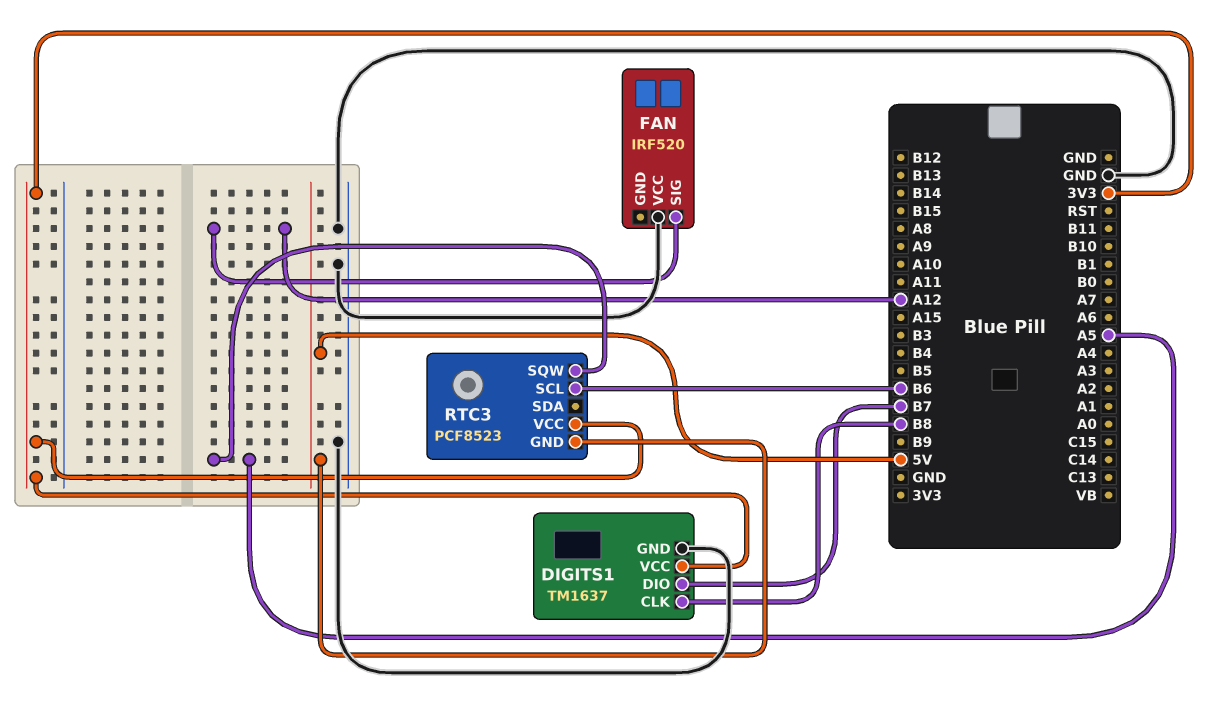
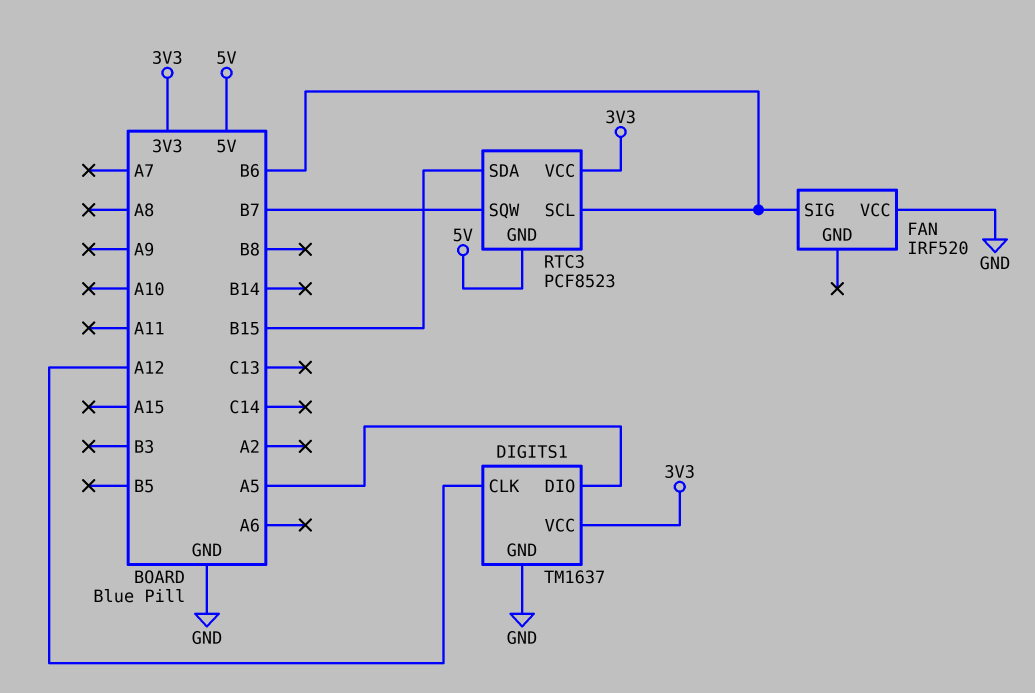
DIGITS1 pin CLK: B8 -> A12
DIGITS1 pin DIO: B7 -> A5
FAN pin SIG: A12 -> B6
RTC3 pin SDA: none -> B15
RTC3 pin SQW: A5 -> B7

